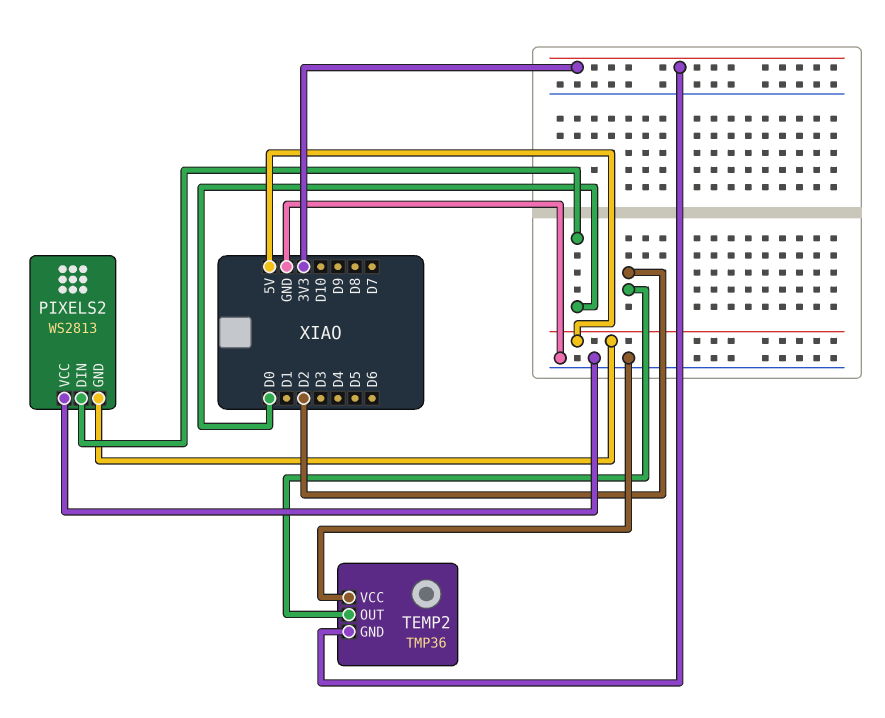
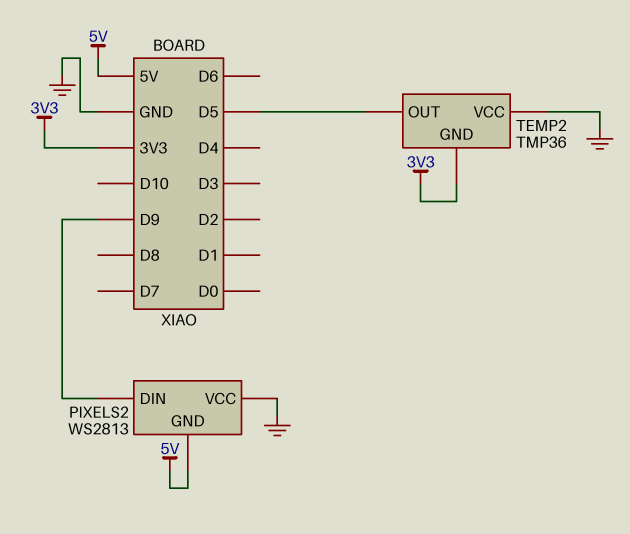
PIXELS2 pin DIN: D0 -> D9
TEMP2 pin OUT: D2 -> D5

